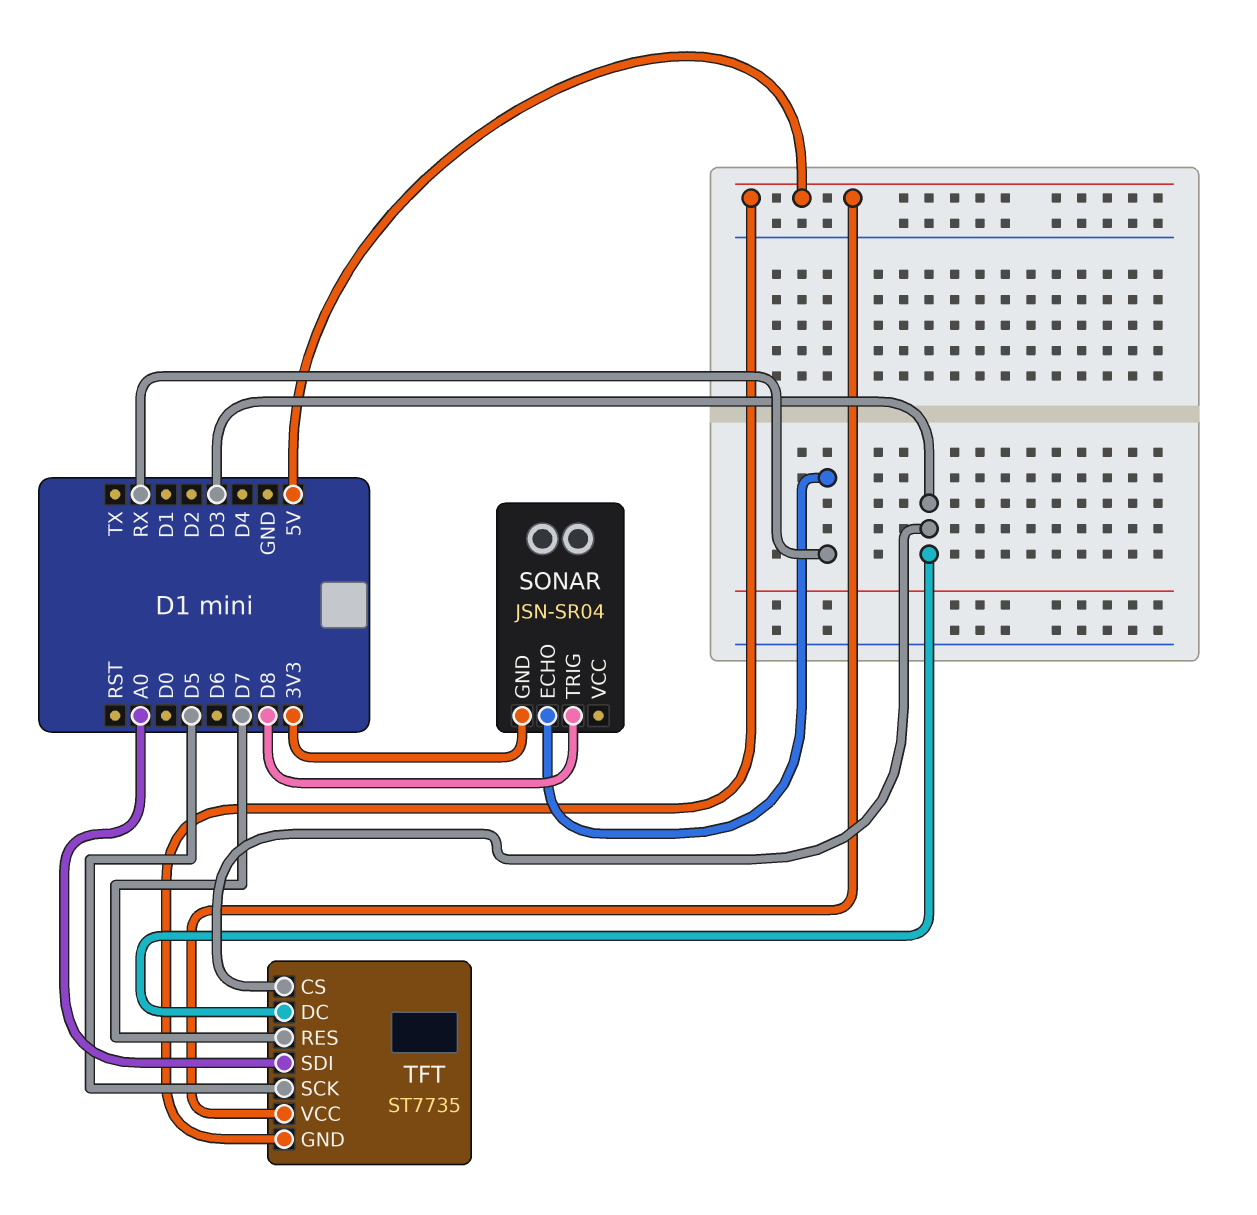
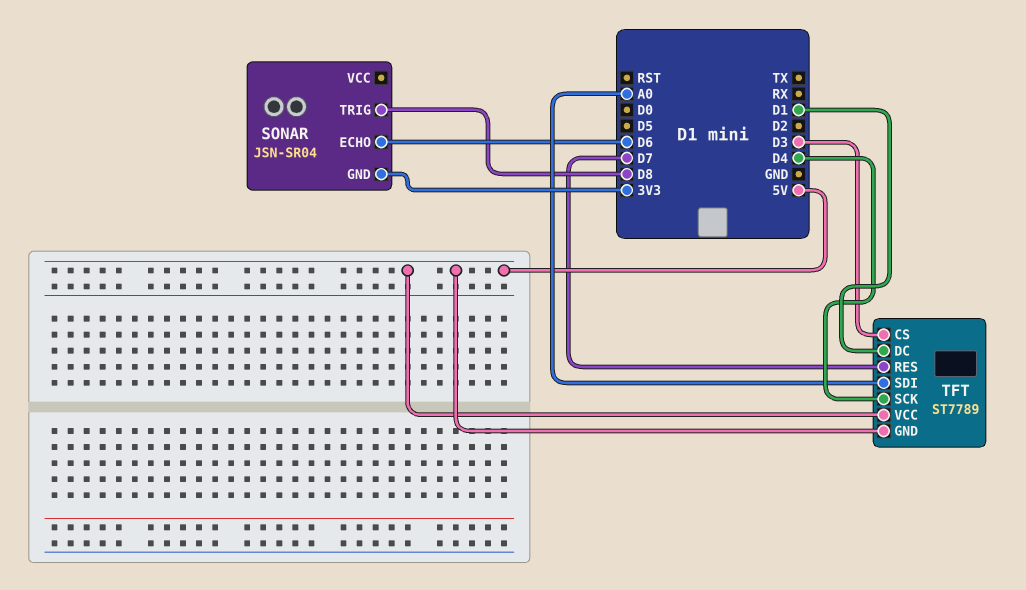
SONAR pin ECHO: RX -> D6
TFT: ST7735 -> ST7789
TFT pin DC: D3 -> D1
TFT pin SCK: D5 -> D4

